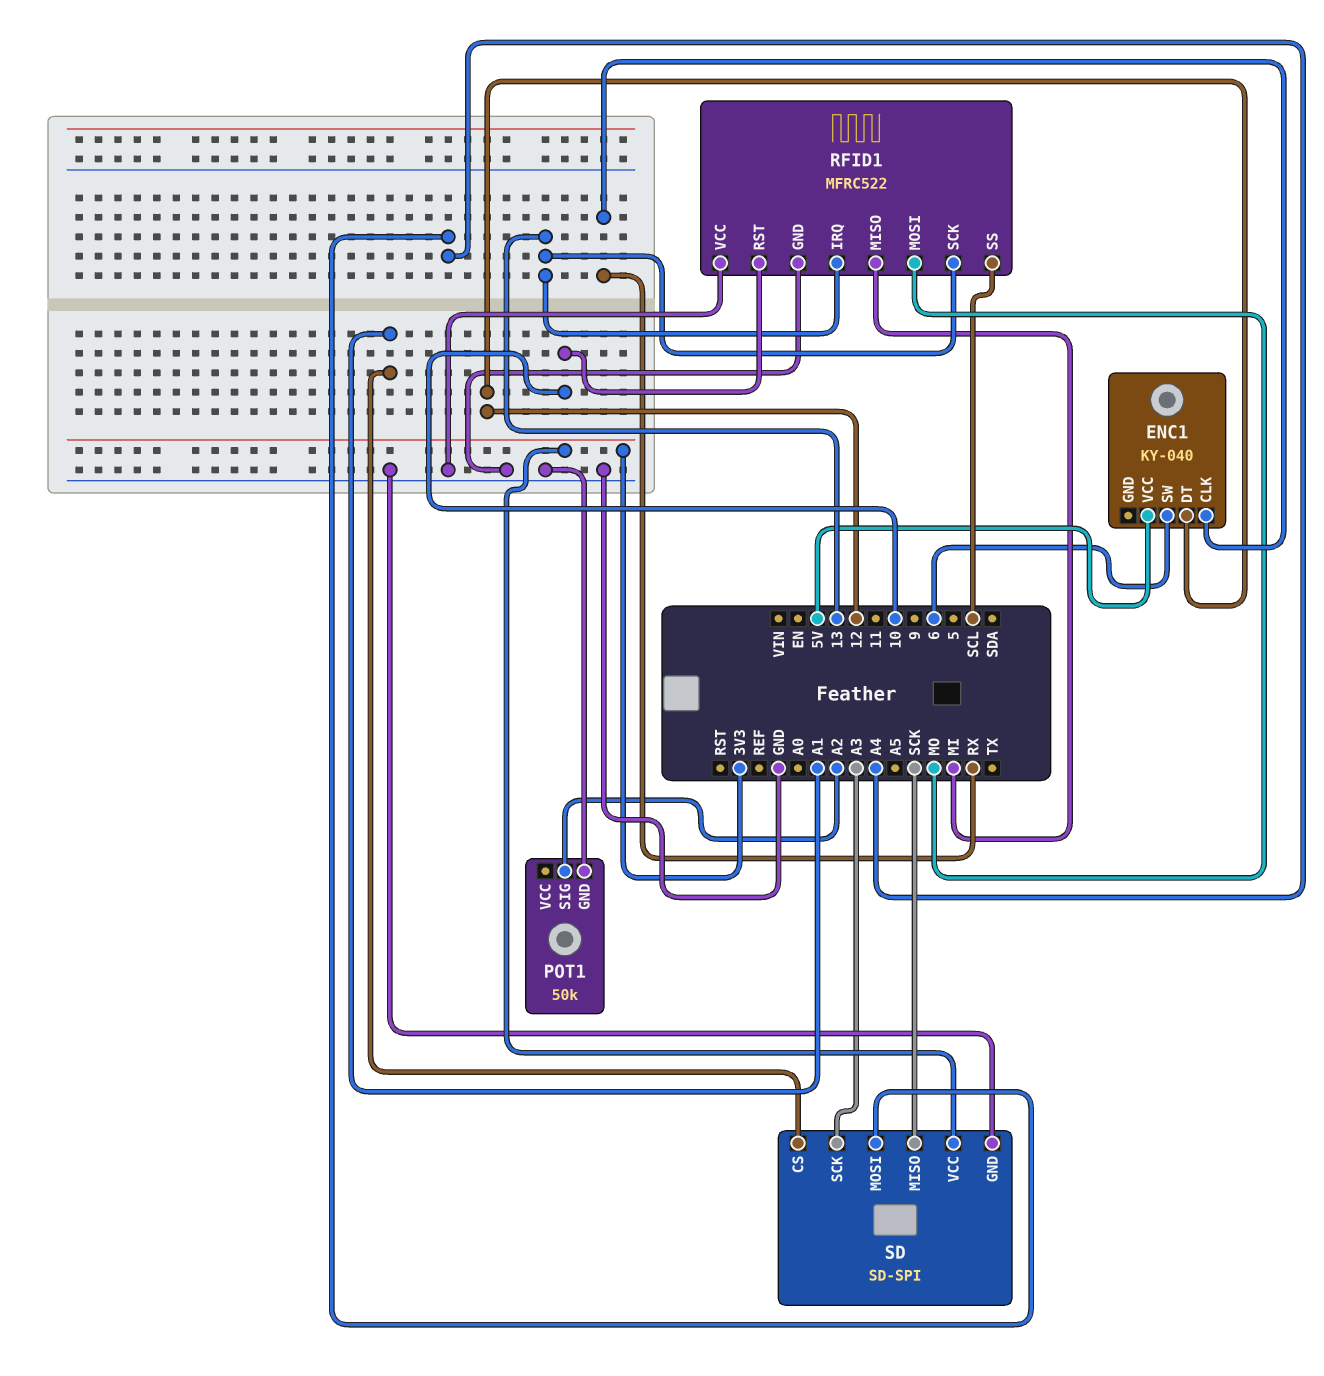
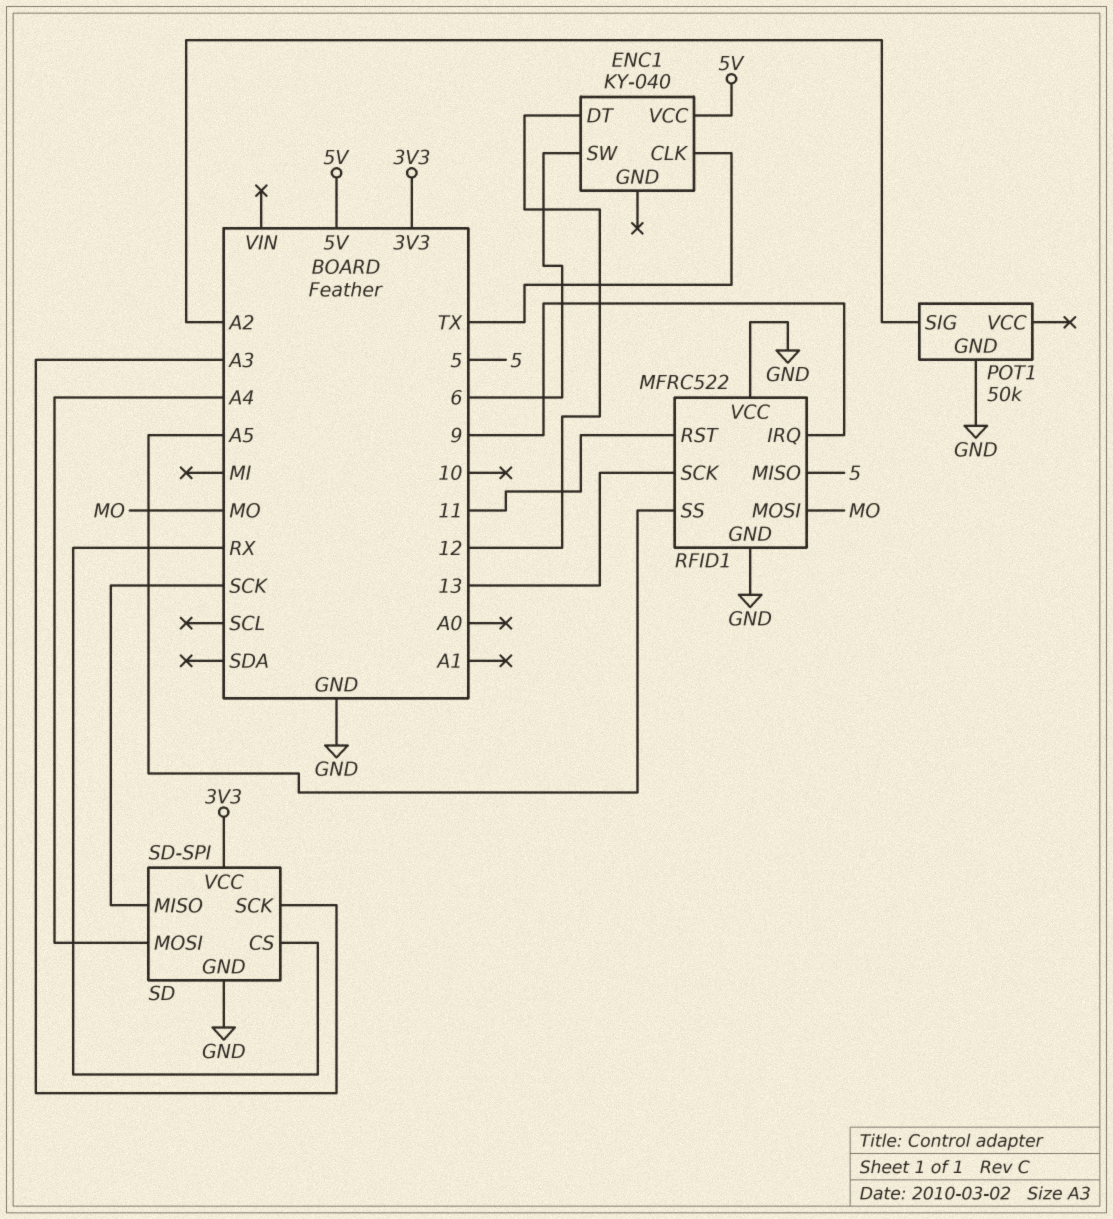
ENC1 pin CLK: RX -> TX
RFID1 pin IRQ: 13 -> 9
RFID1 pin MISO: MI -> 5
RFID1 pin RST: 10 -> 11
RFID1 pin SS: SCL -> A5
SD pin CS: A1 -> RX

